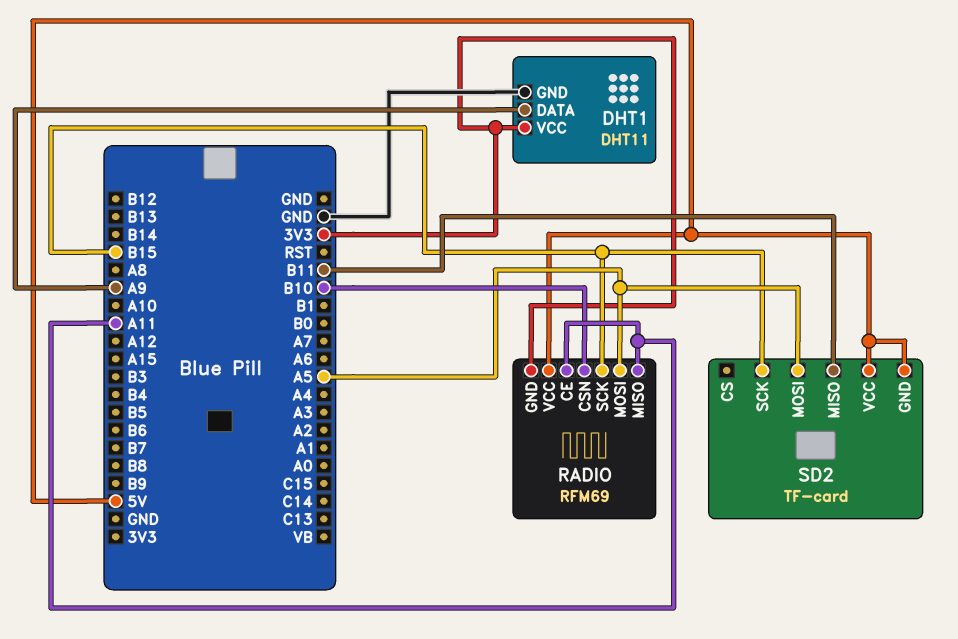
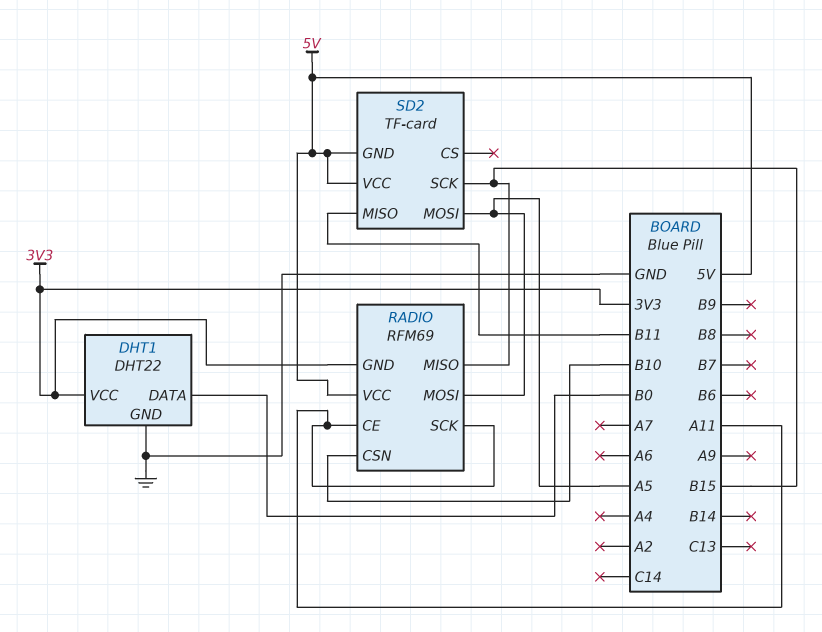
DHT1: DHT11 -> DHT22
DHT1 pin DATA: A9 -> B0
RADIO pin MISO: A11 -> B15
RADIO pin SCK: B15 -> A11

